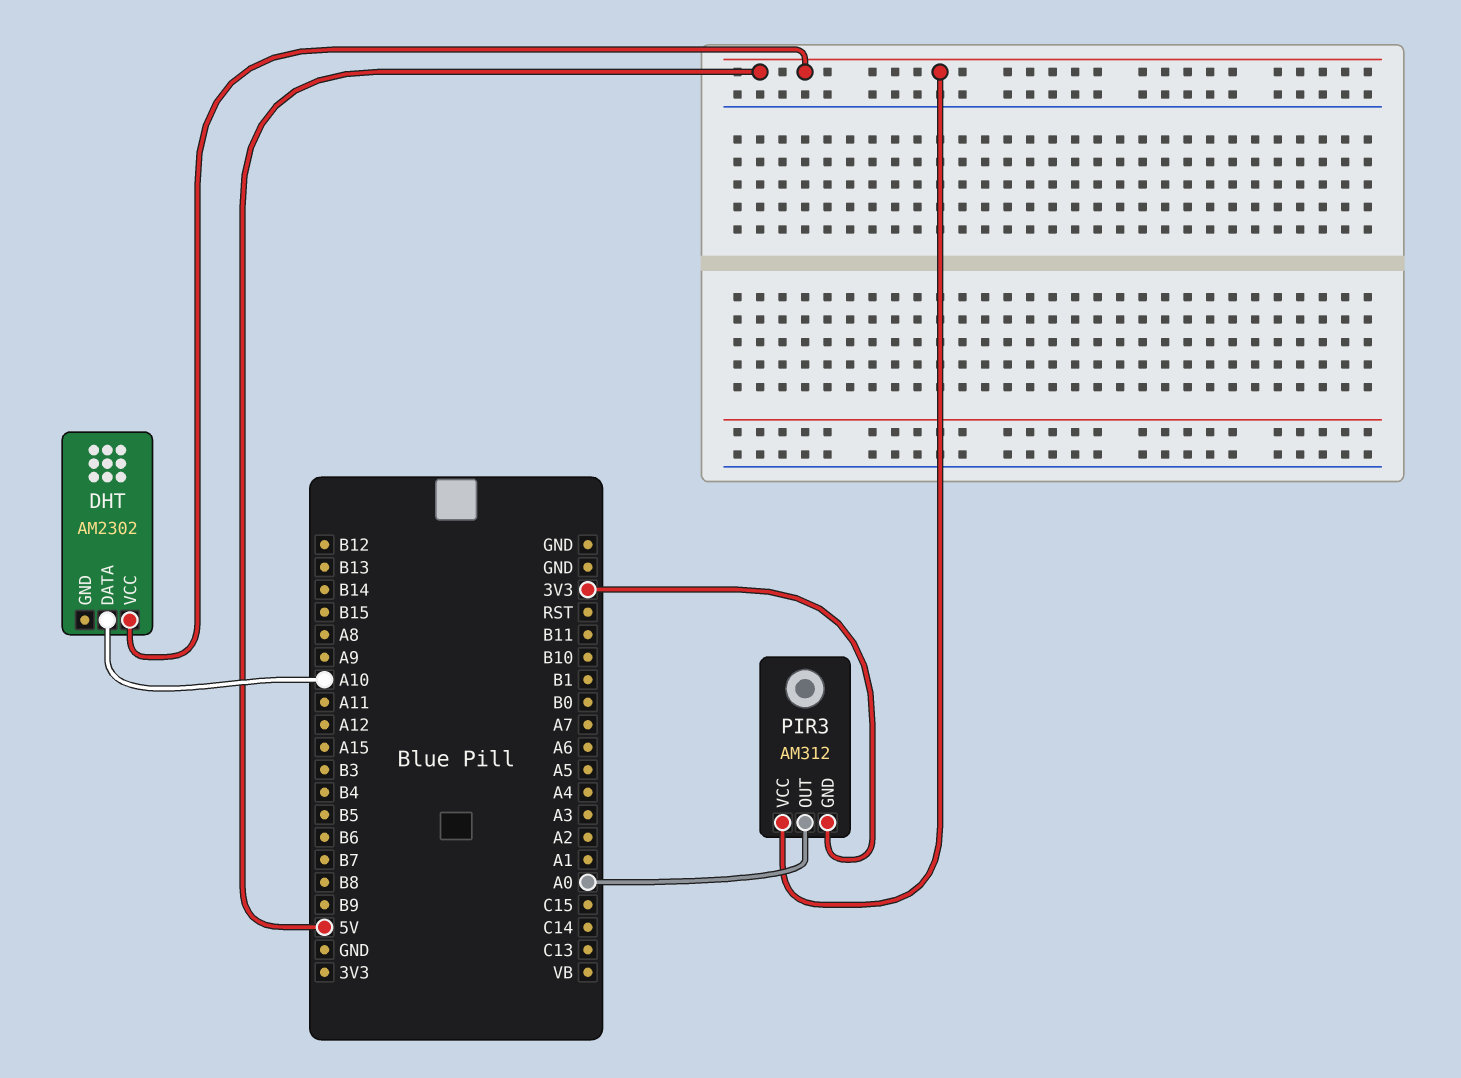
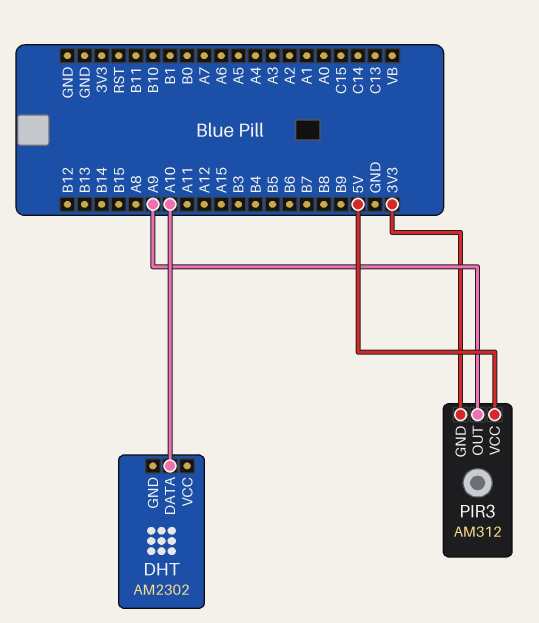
DHT pin VCC: 5V -> none
PIR3 pin OUT: A0 -> A9

